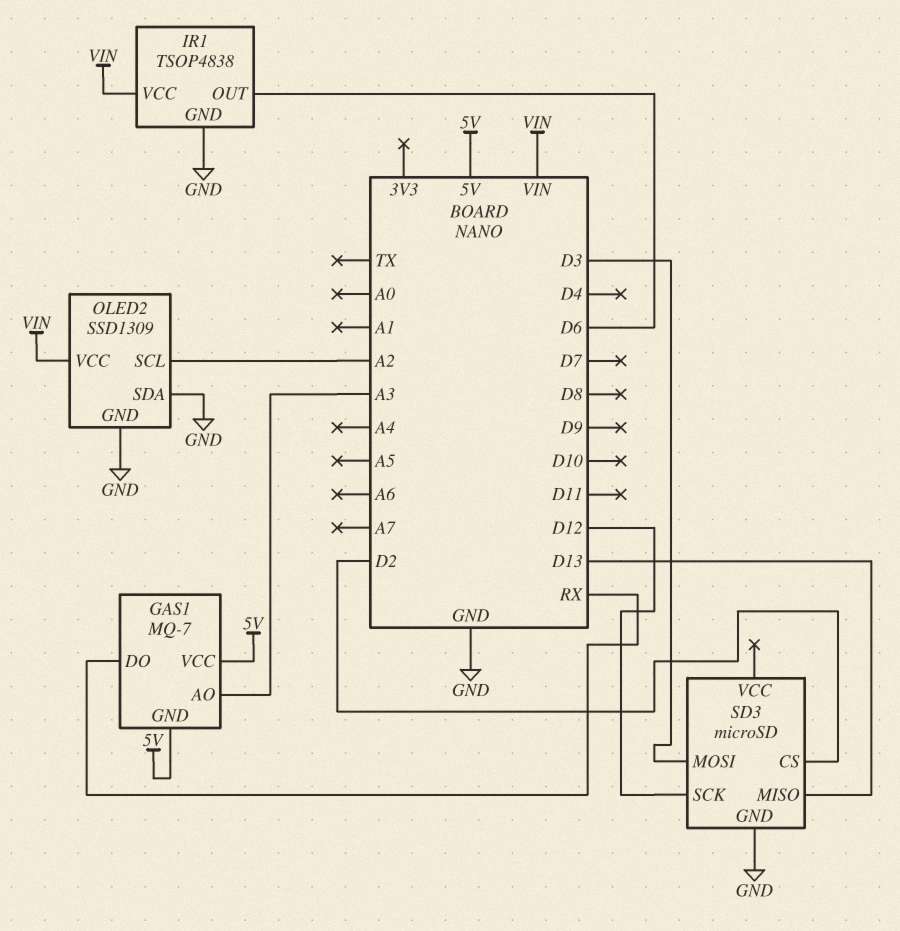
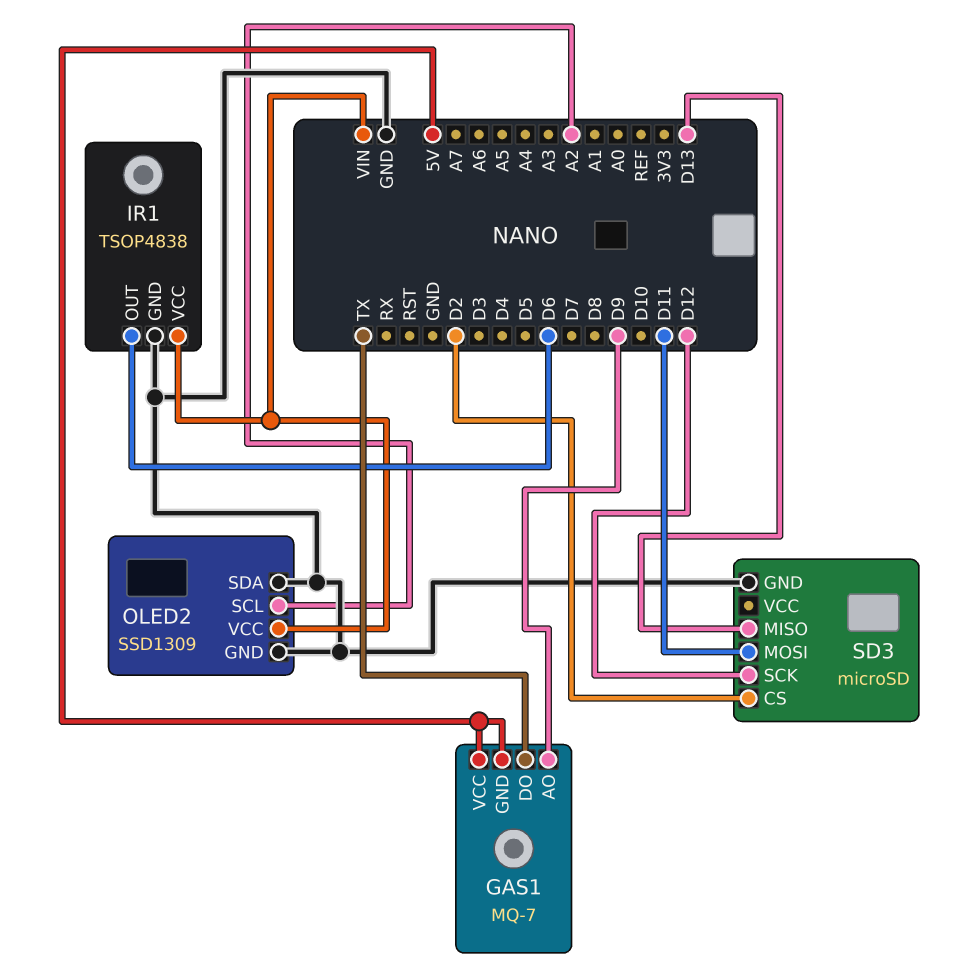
GAS1 pin AO: A3 -> D9
GAS1 pin DO: RX -> TX
SD3 pin MOSI: D3 -> D11

